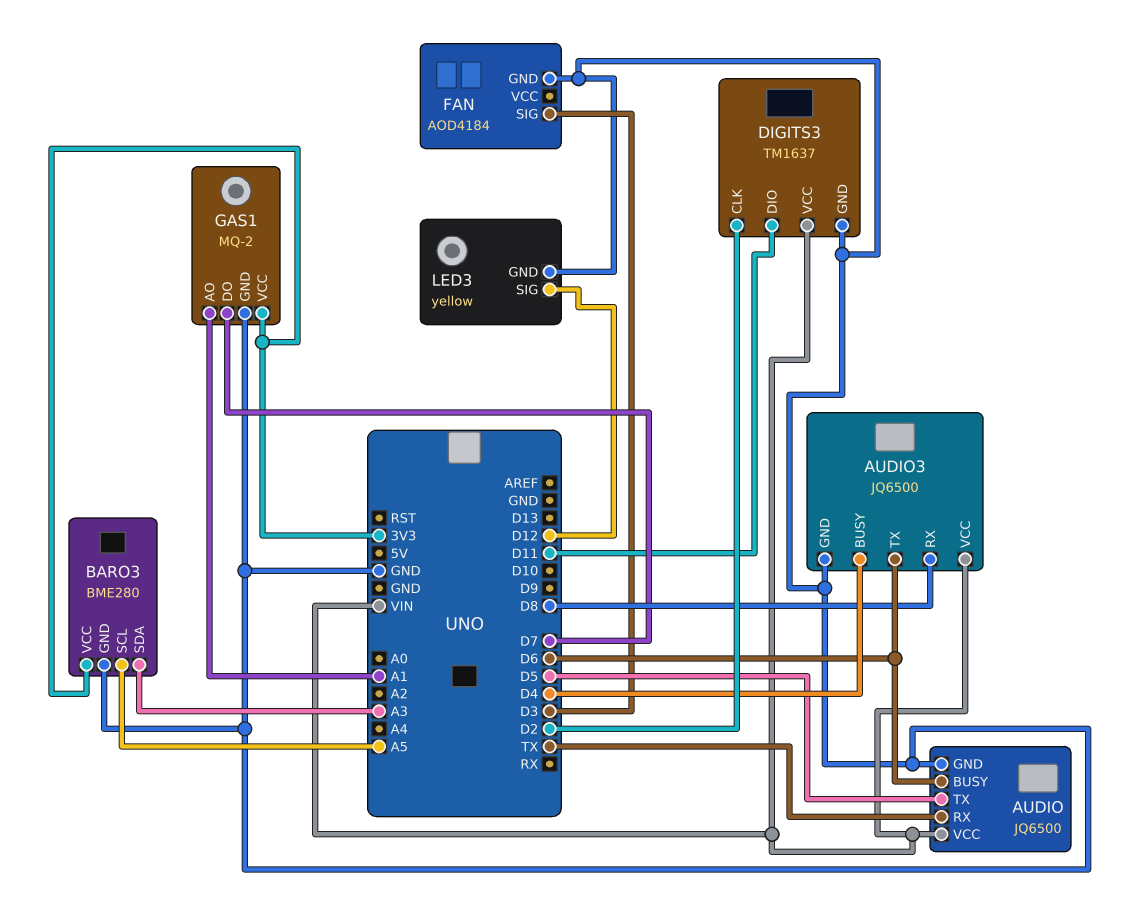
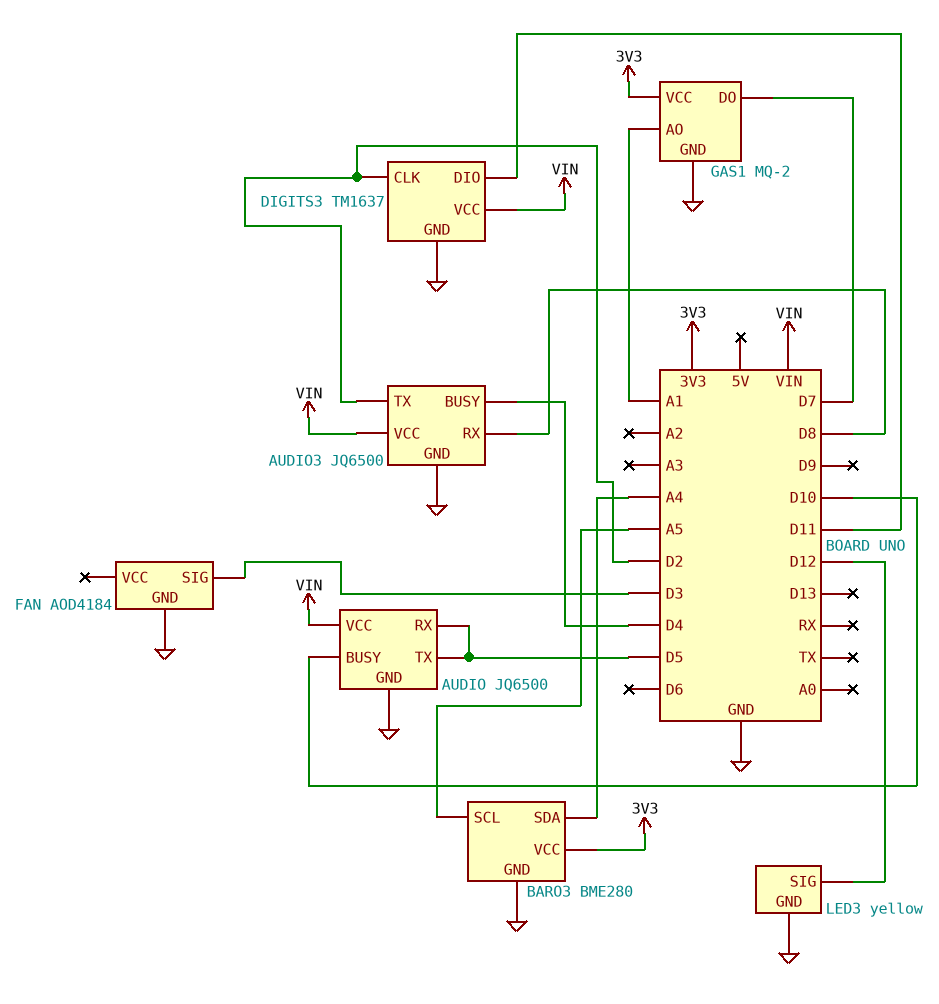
AUDIO pin BUSY: D6 -> D10
AUDIO pin RX: TX -> D5
AUDIO3 pin TX: D6 -> D2
BARO3 pin SDA: A3 -> A4

